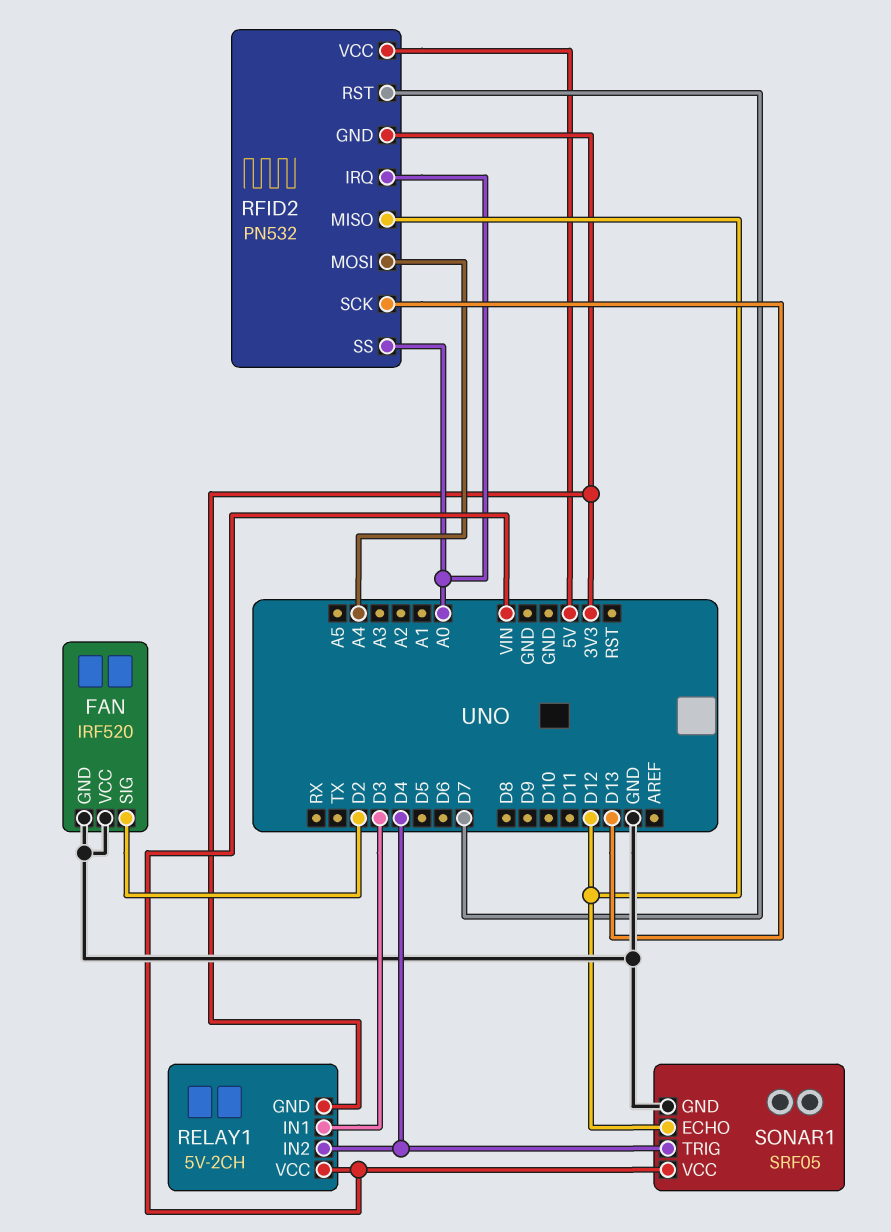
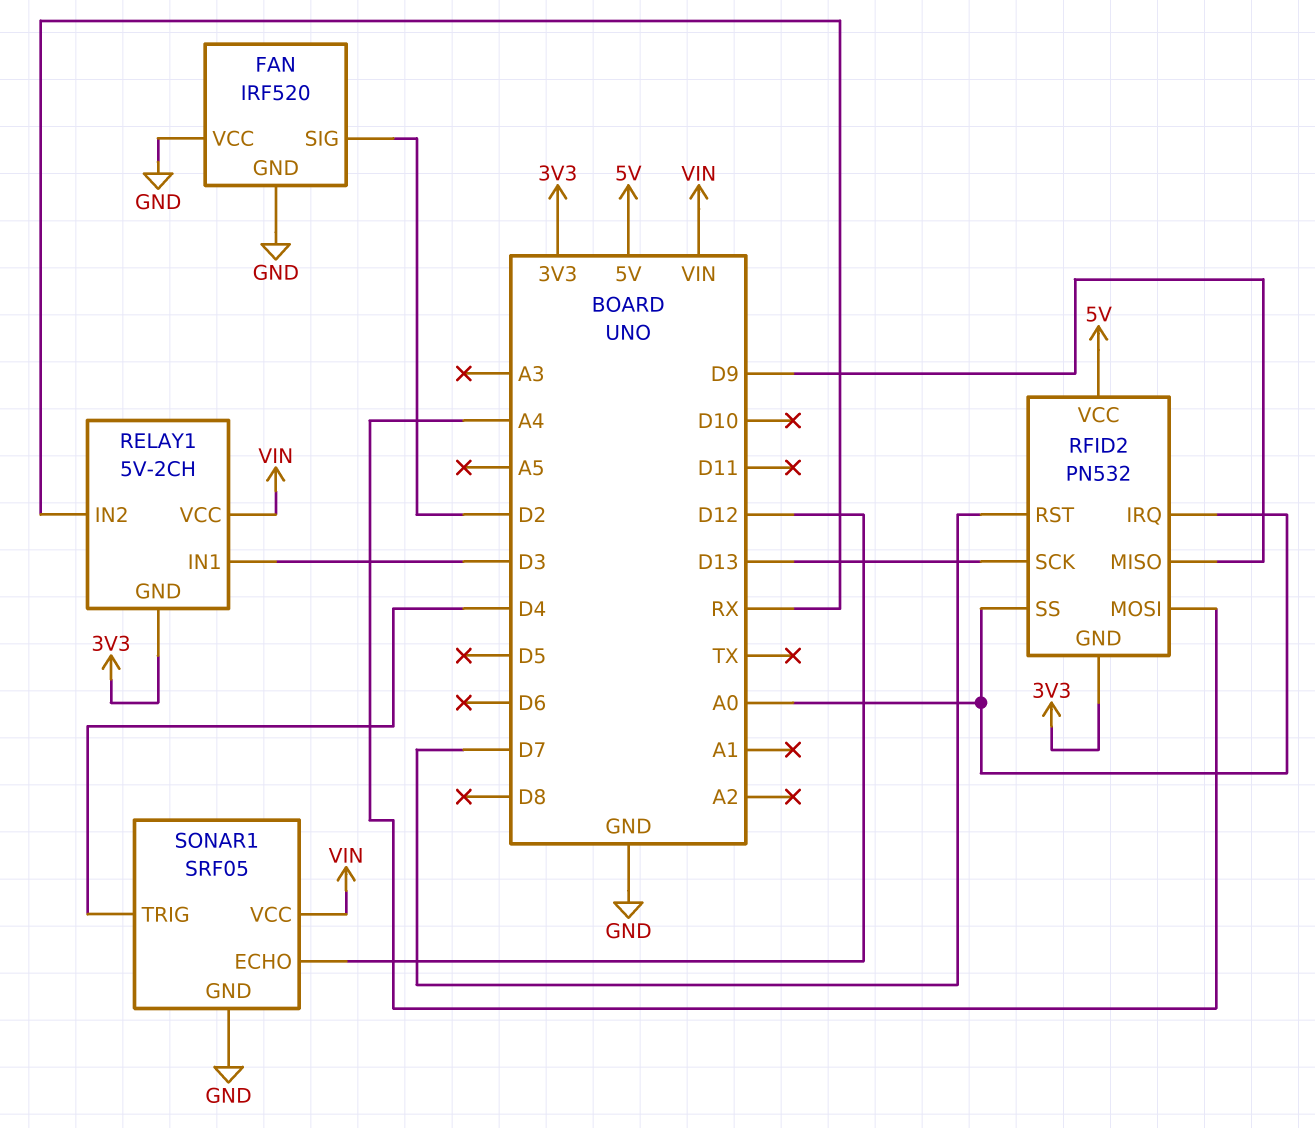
RELAY1 pin IN2: D4 -> RX
RFID2 pin MISO: D12 -> D9

